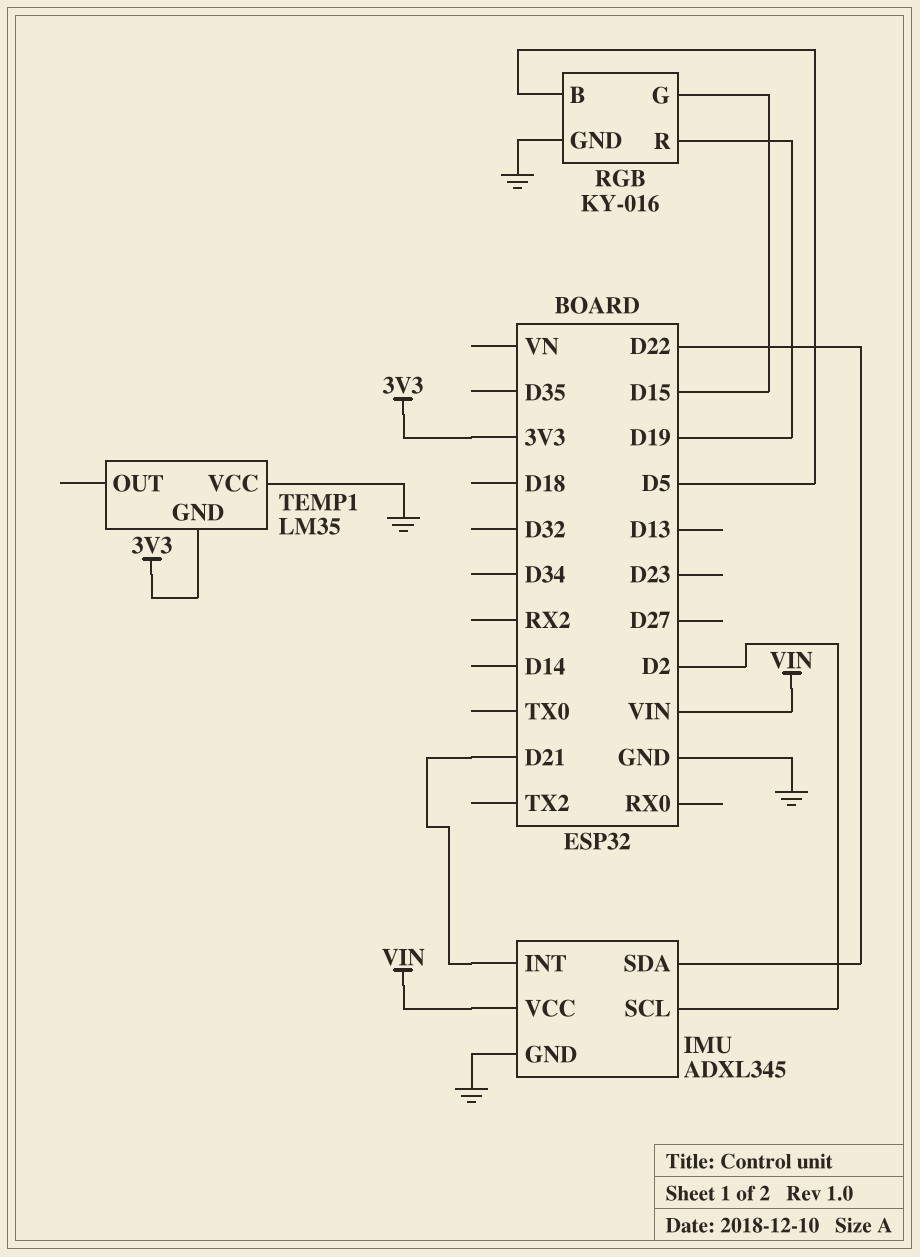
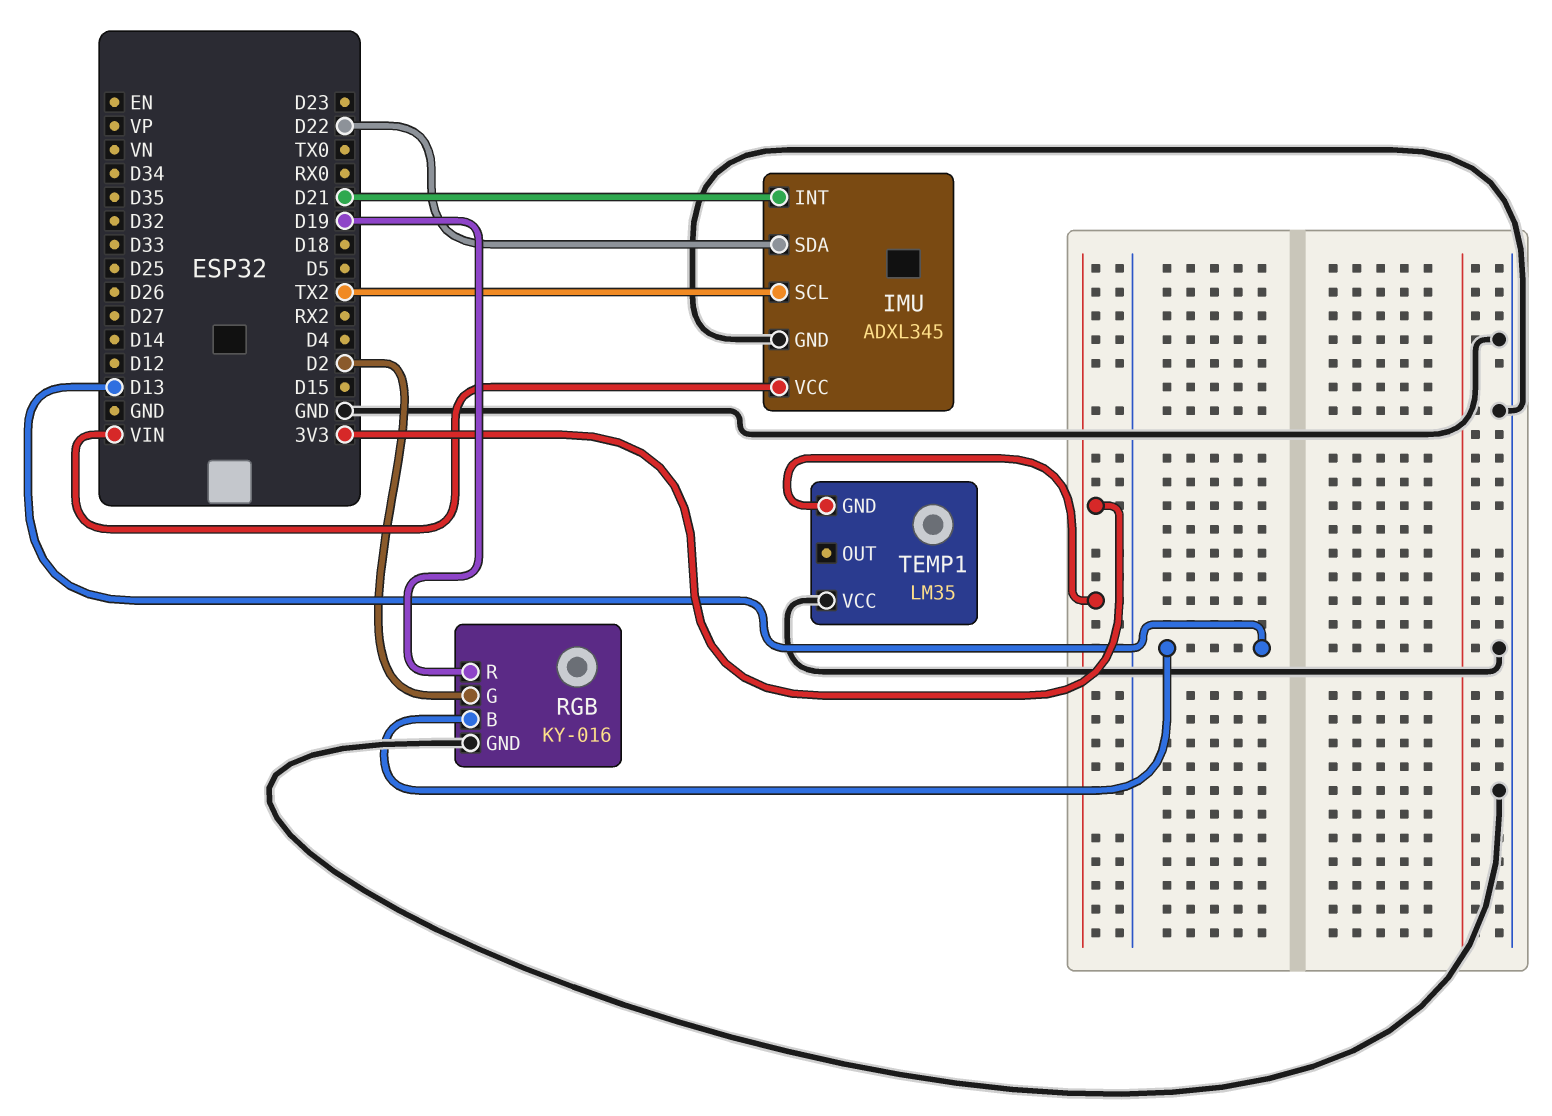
IMU pin SCL: D2 -> TX2
RGB pin B: D5 -> D13
RGB pin G: D15 -> D2

